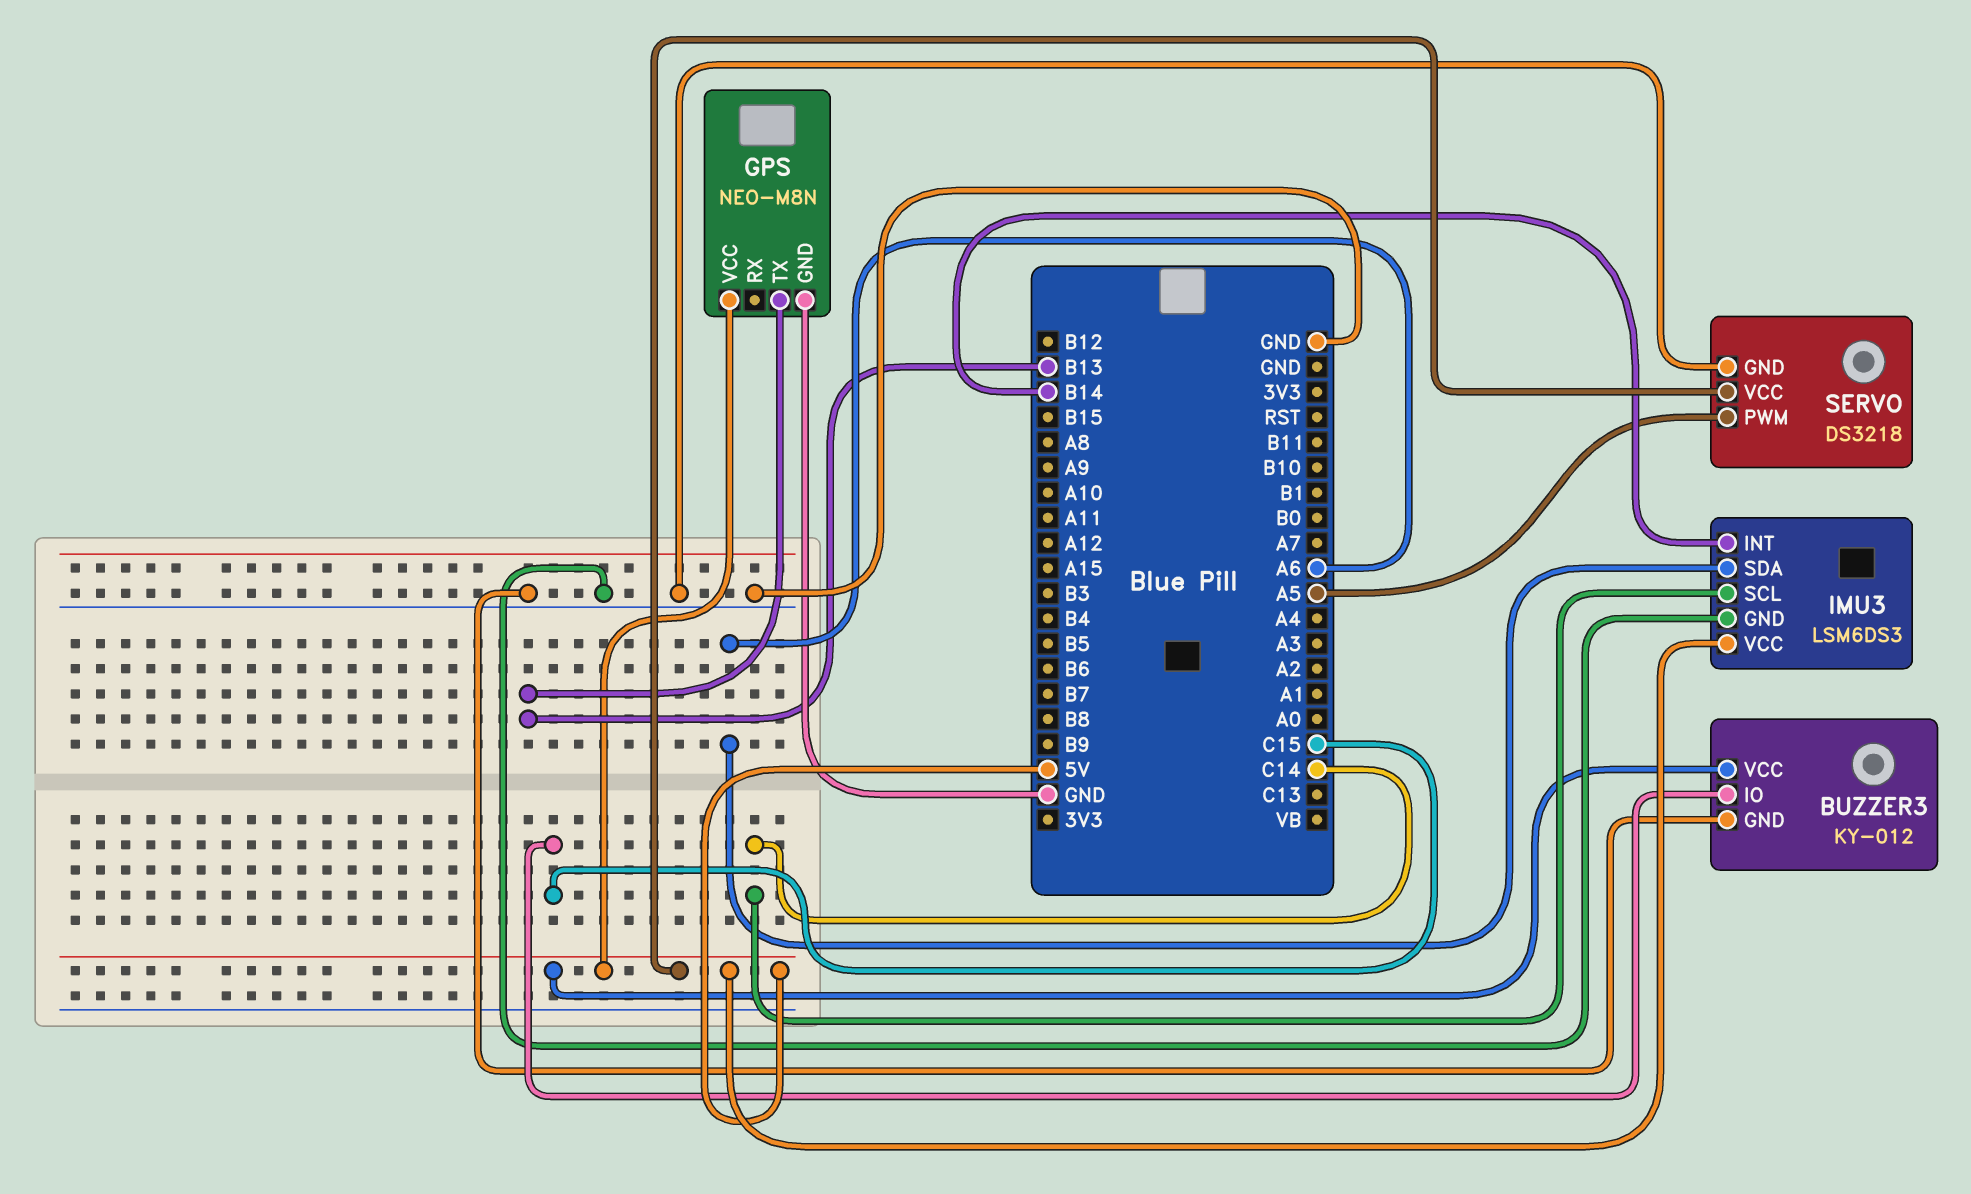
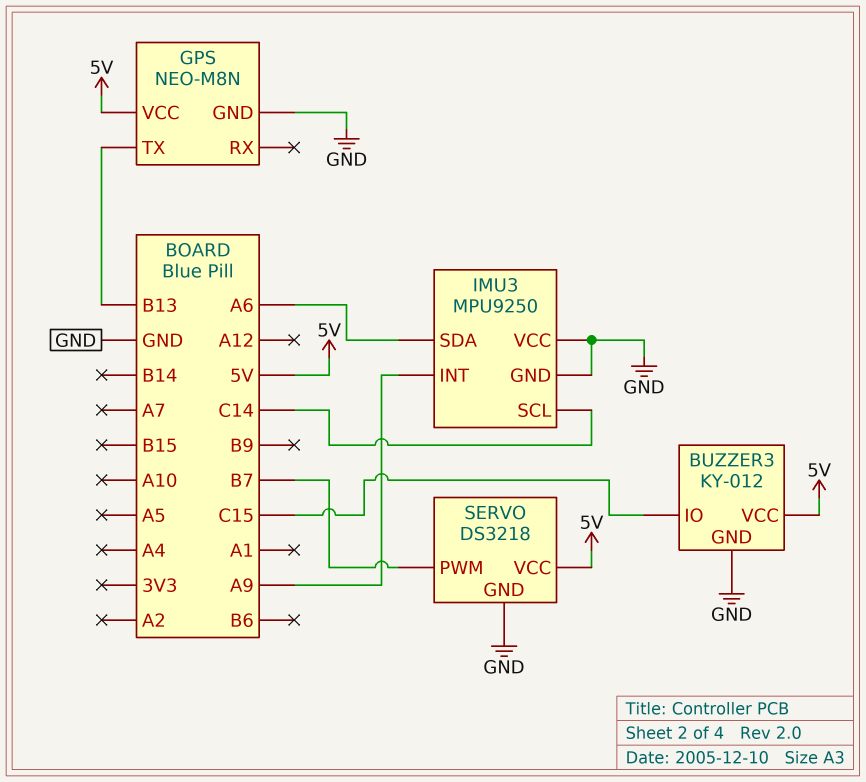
IMU3: LSM6DS3 -> MPU9250
IMU3 pin INT: B14 -> A9
IMU3 pin VCC: 5V -> GND
SERVO pin PWM: A5 -> B7

